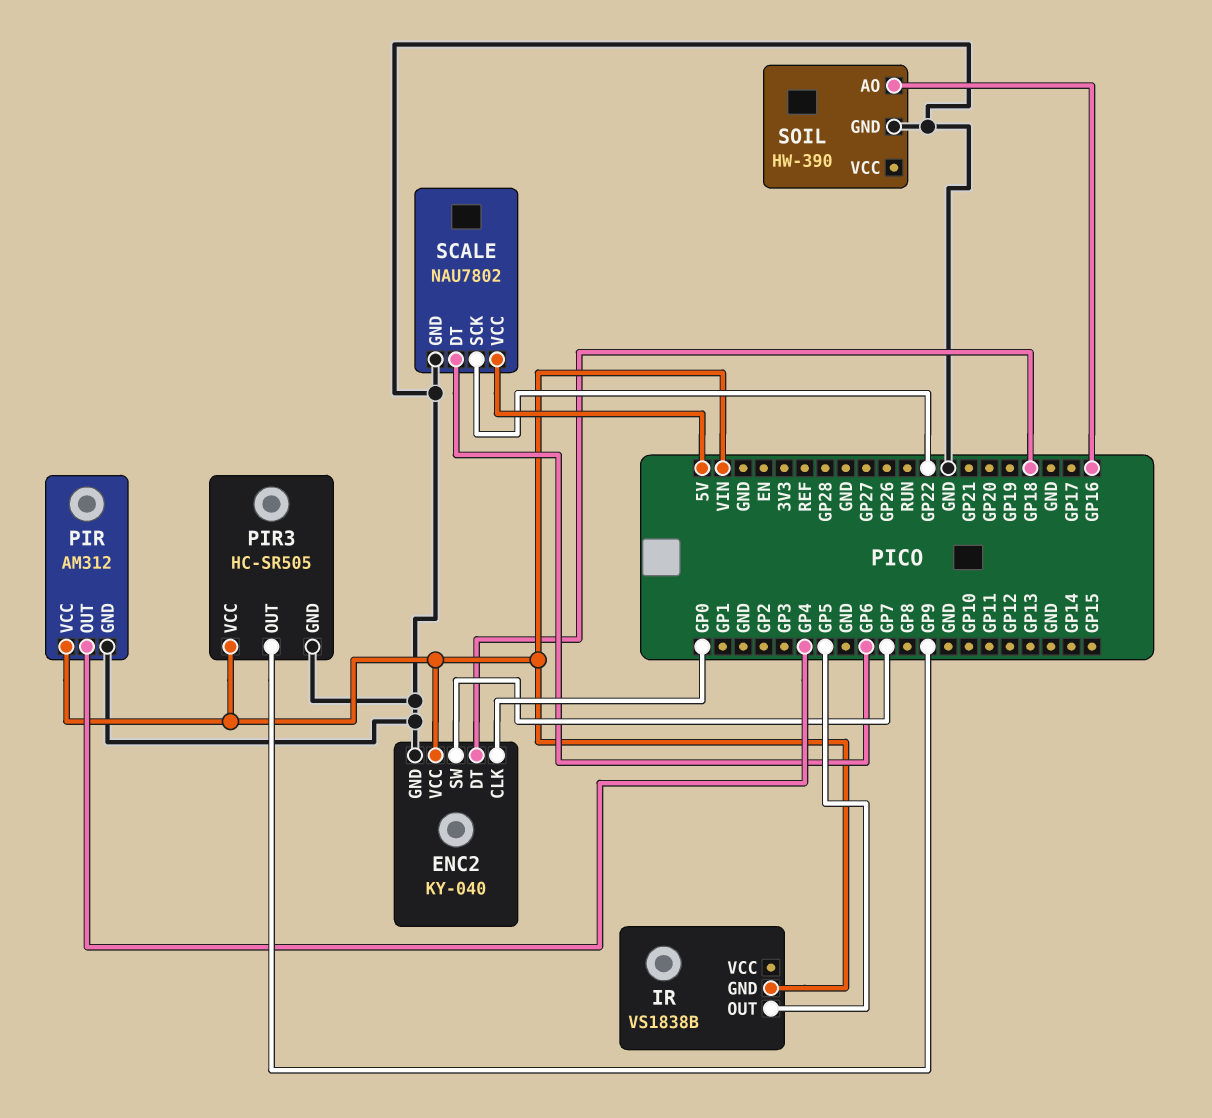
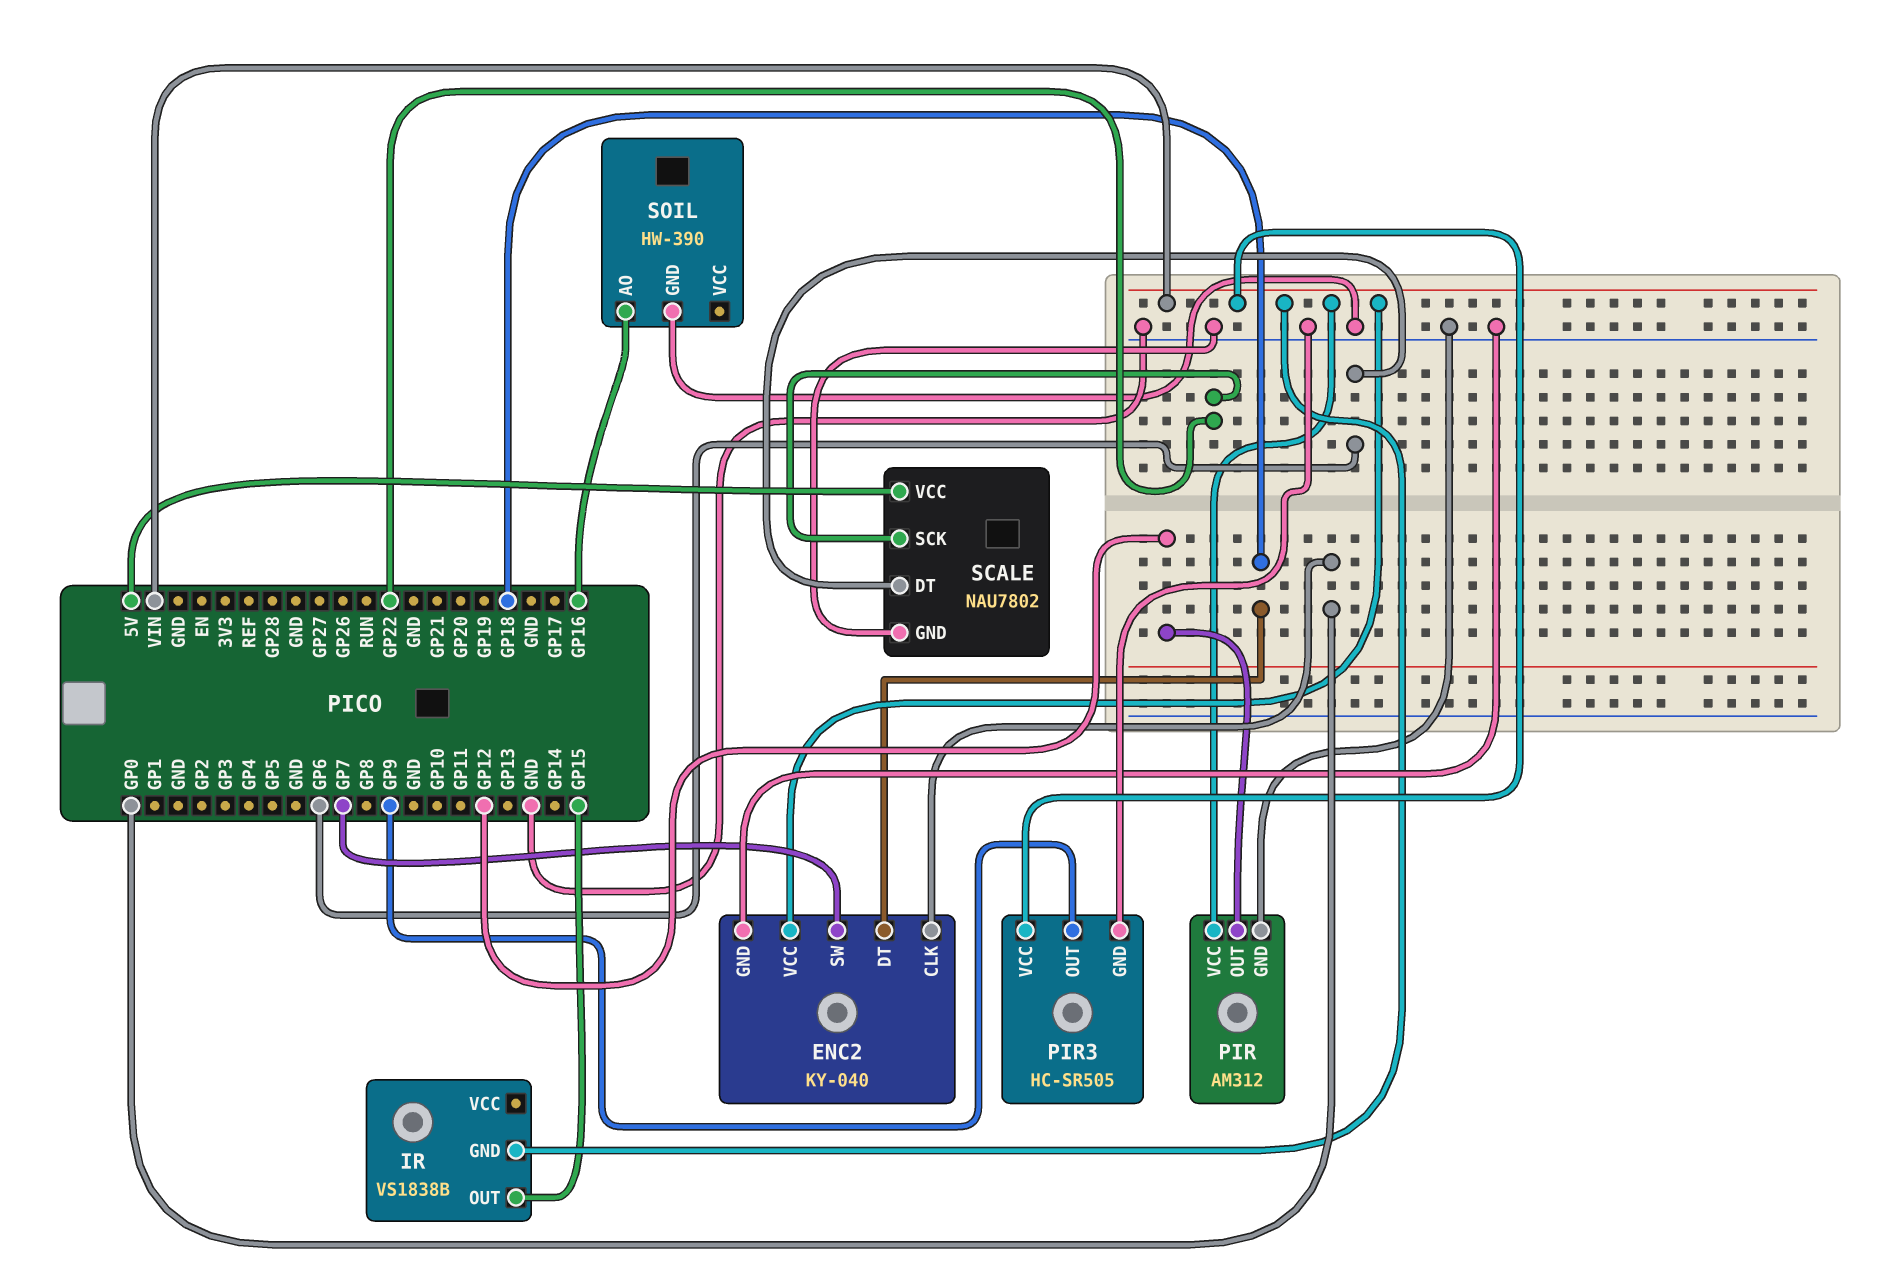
IR pin OUT: GP5 -> GP15
PIR pin OUT: GP4 -> GP12

